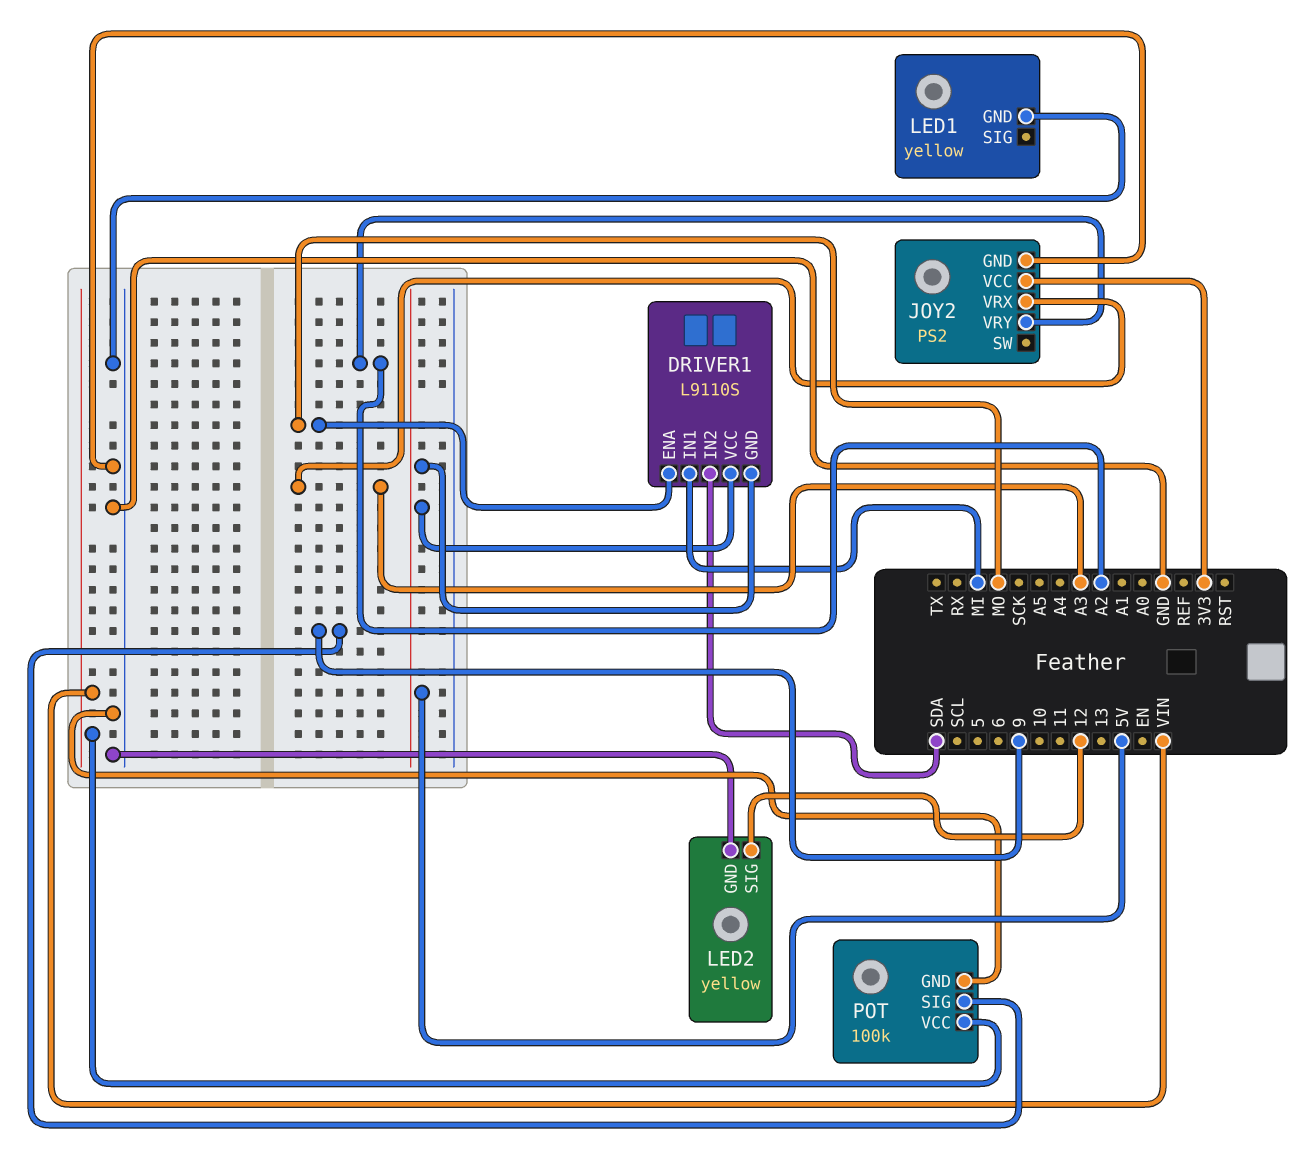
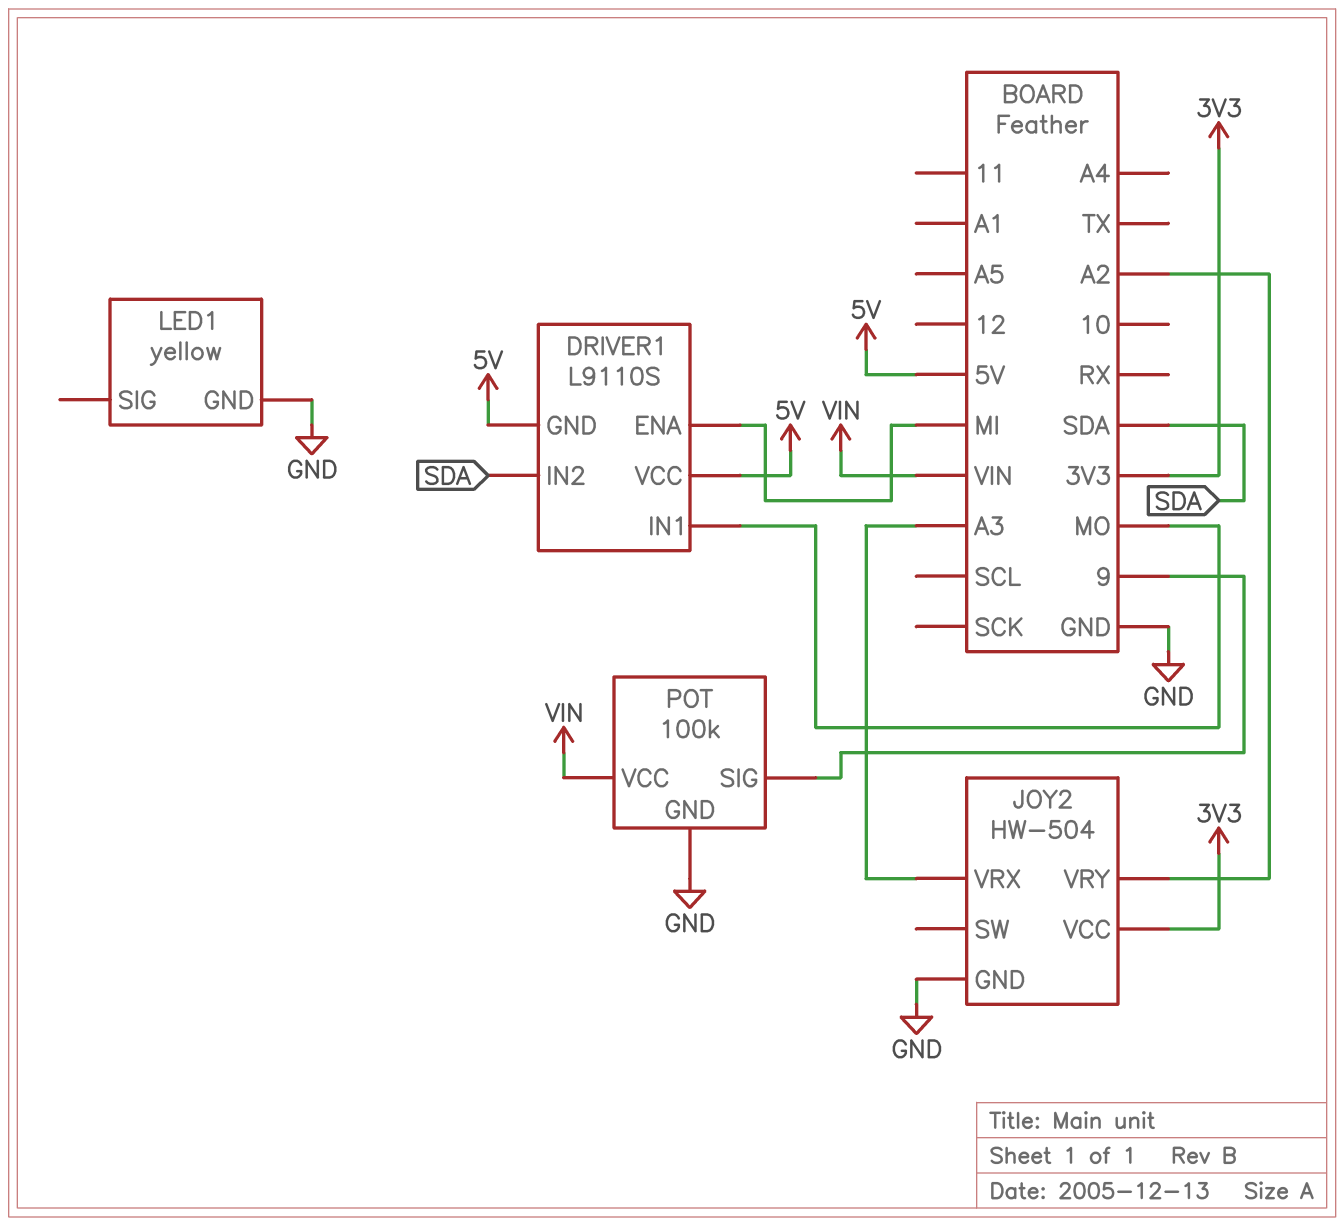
DRIVER1 pin ENA: MO -> MI
DRIVER1 pin IN1: MI -> MO
JOY2: PS2 -> HW-504
LED2: yellow -> none
LED2 pin GND: GND -> none
LED2 pin SIG: 12 -> none

